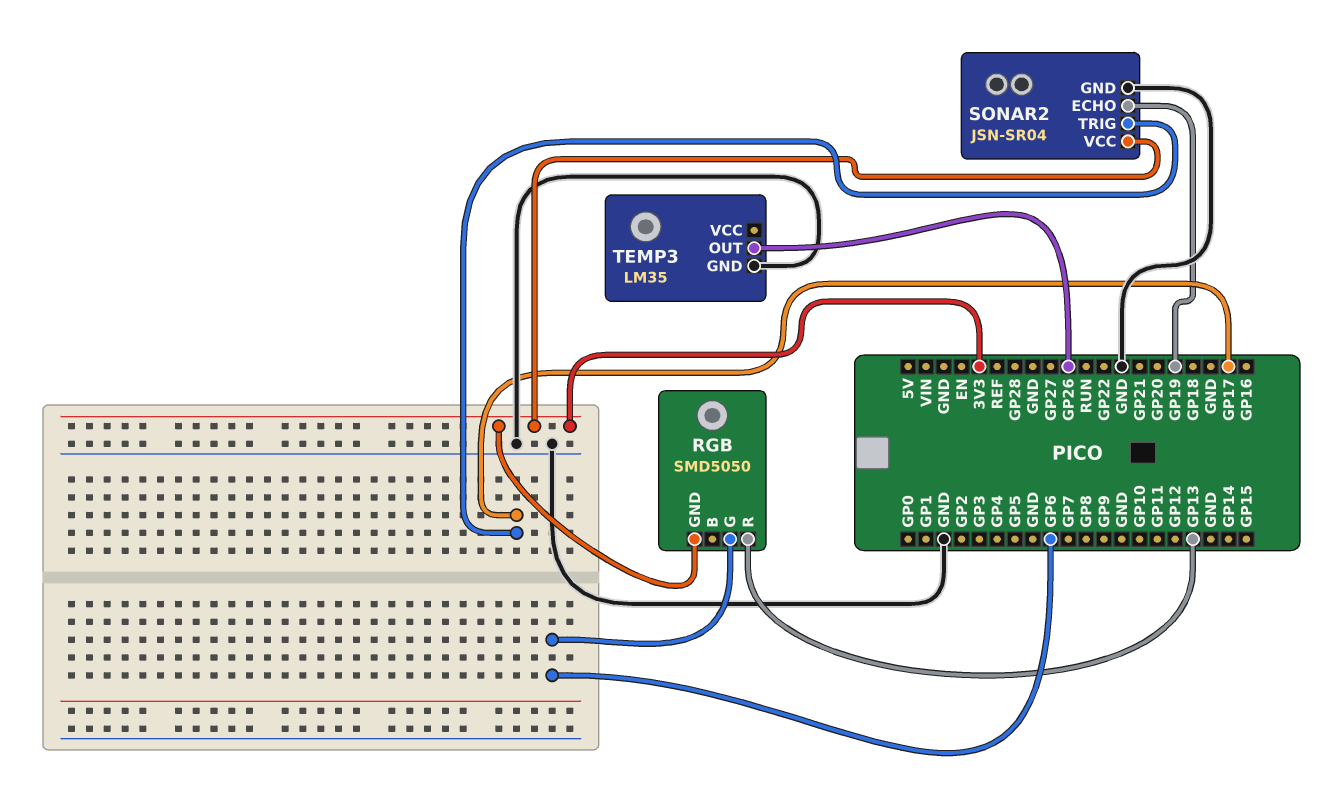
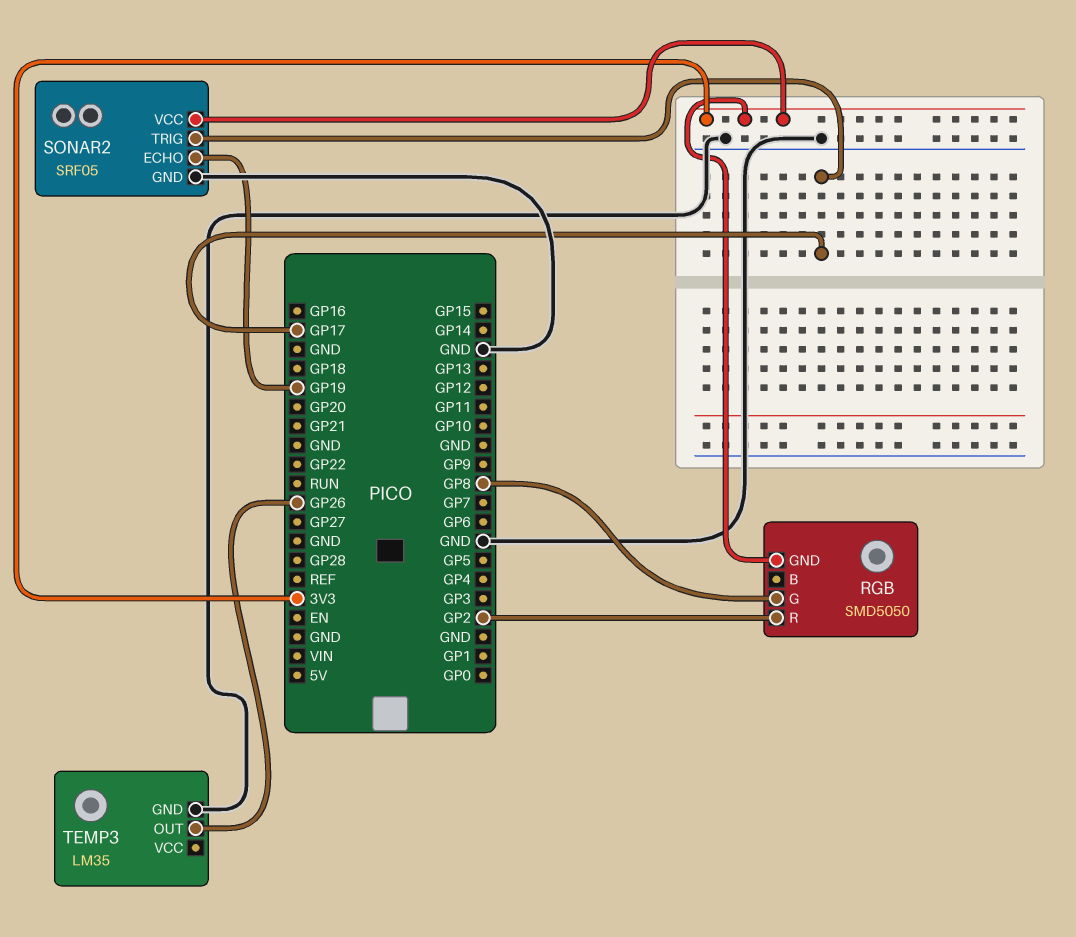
RGB pin G: GP6 -> GP8
RGB pin R: GP13 -> GP2
SONAR2: JSN-SR04 -> SRF05

